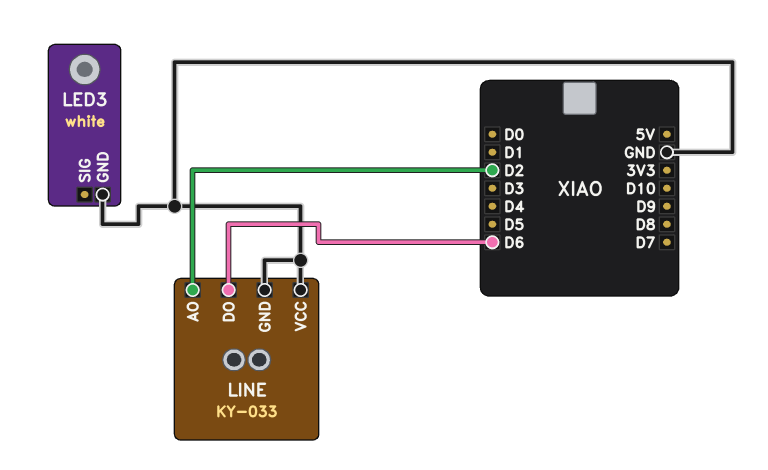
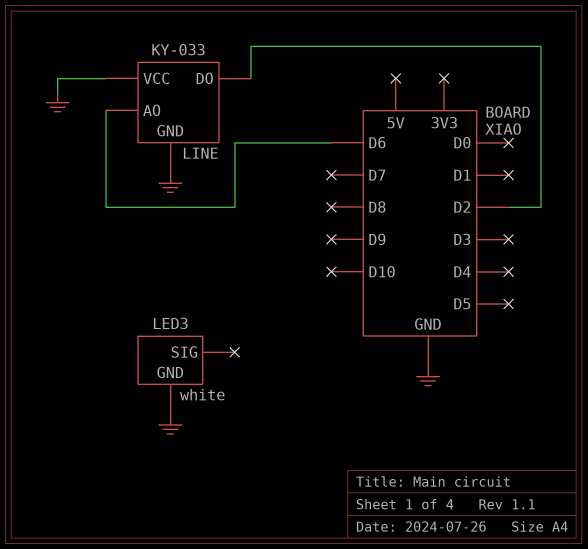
LINE pin AO: D2 -> D6
LINE pin DO: D6 -> D2

